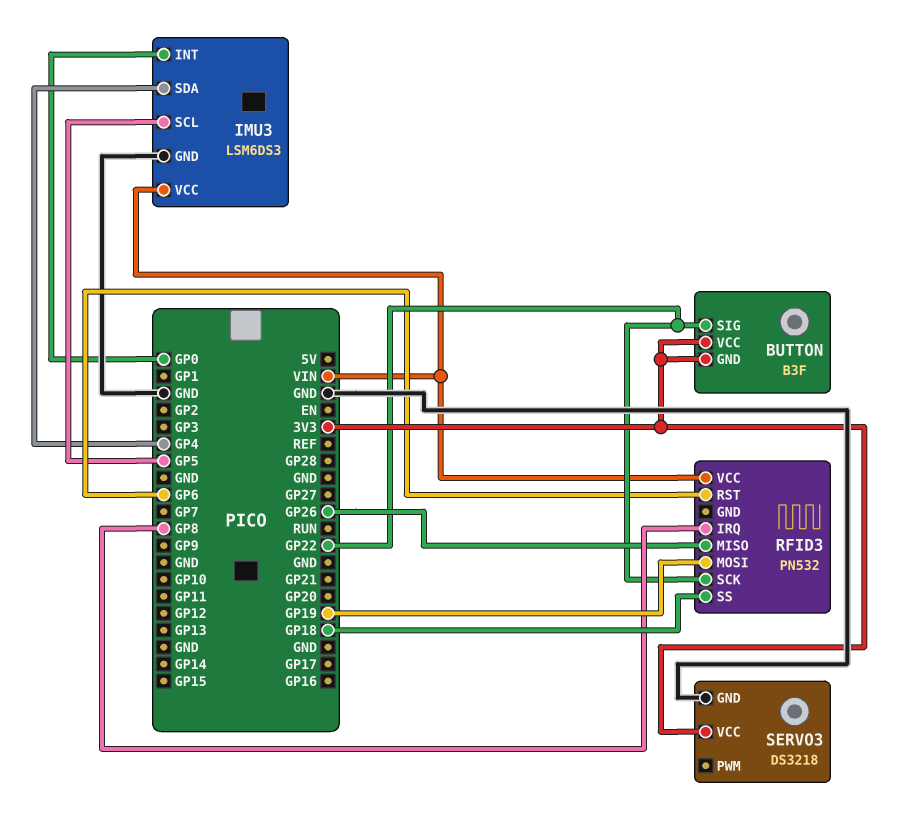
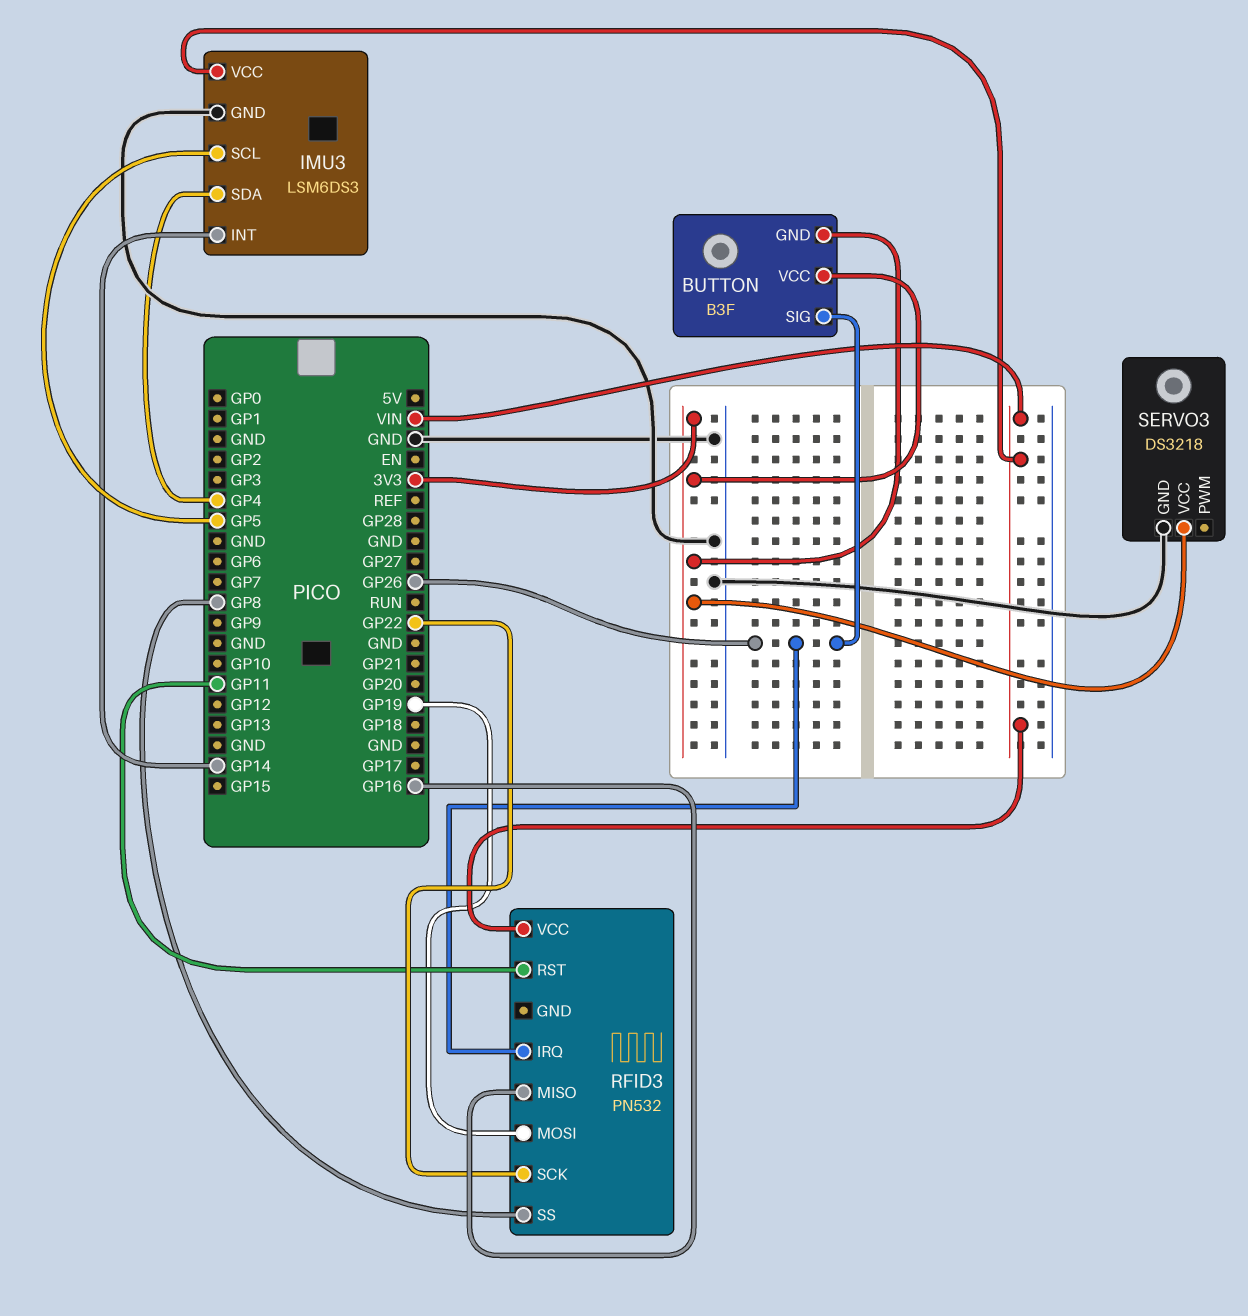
BUTTON pin SIG: GP22 -> GP26
IMU3 pin INT: GP0 -> GP14
RFID3 pin IRQ: GP8 -> GP26
RFID3 pin MISO: GP26 -> GP16
RFID3 pin RST: GP6 -> GP11
RFID3 pin SS: GP18 -> GP8

